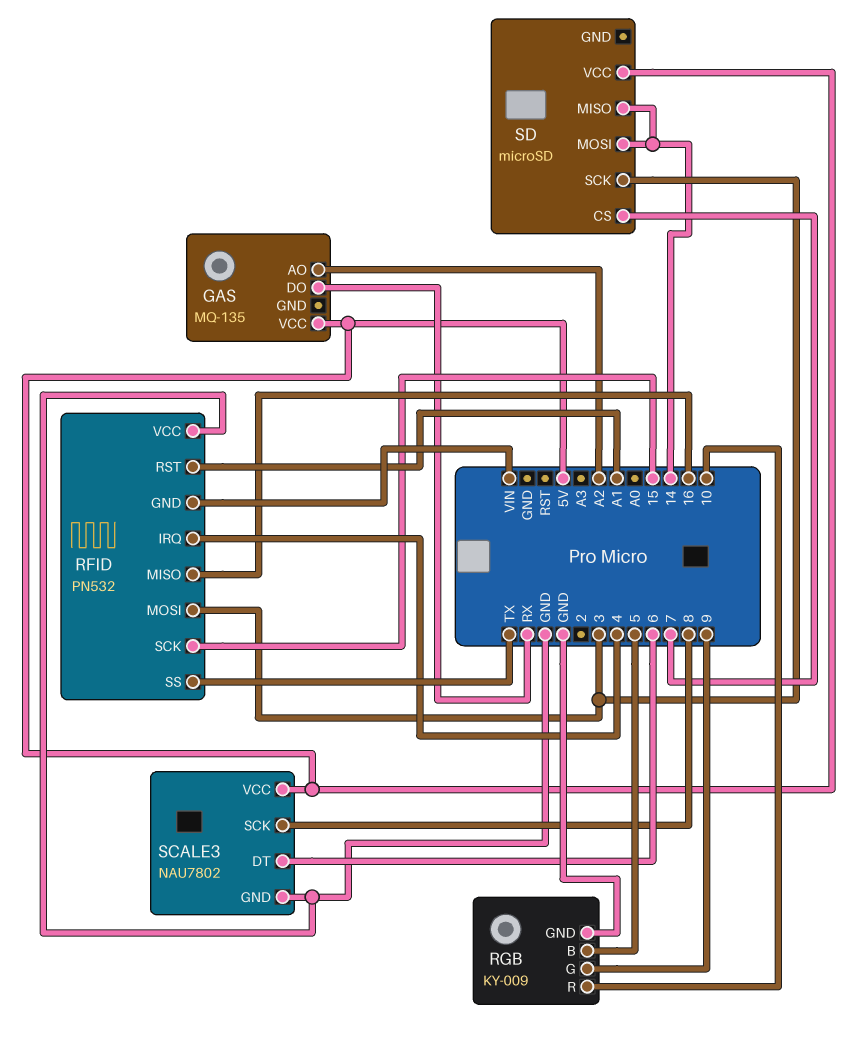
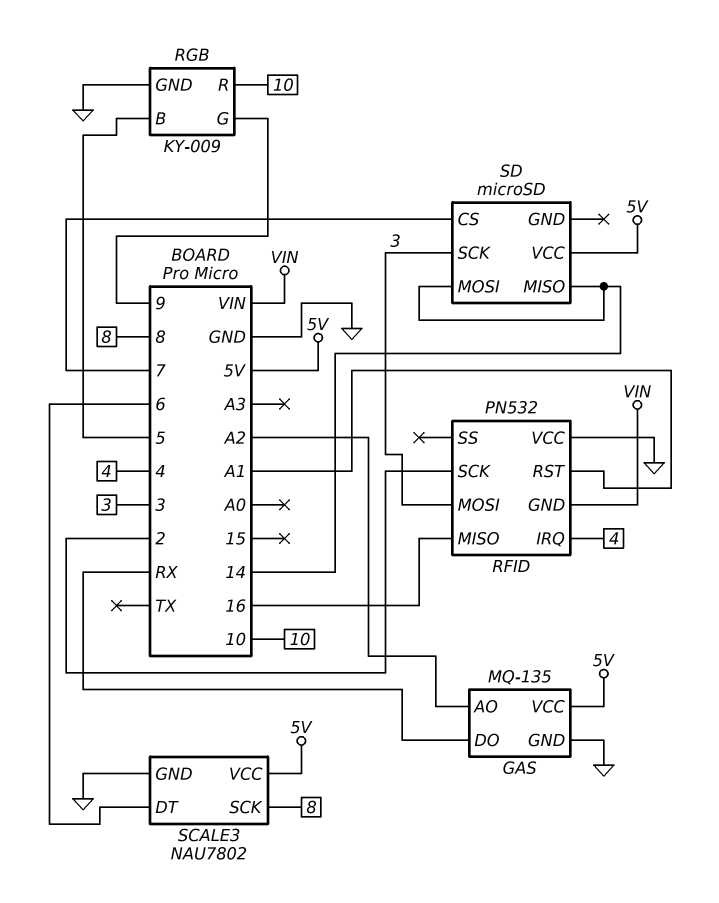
GAS pin GND: none -> GND
RFID pin SCK: 15 -> 2
RFID pin SS: TX -> none

